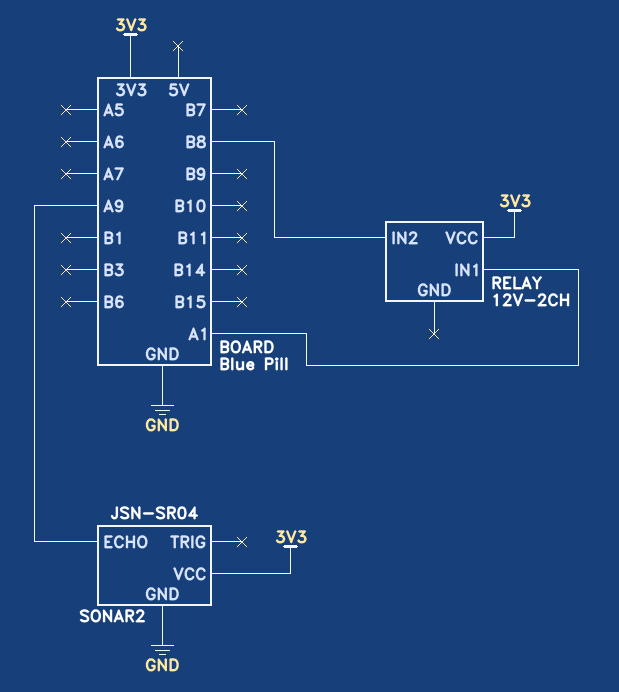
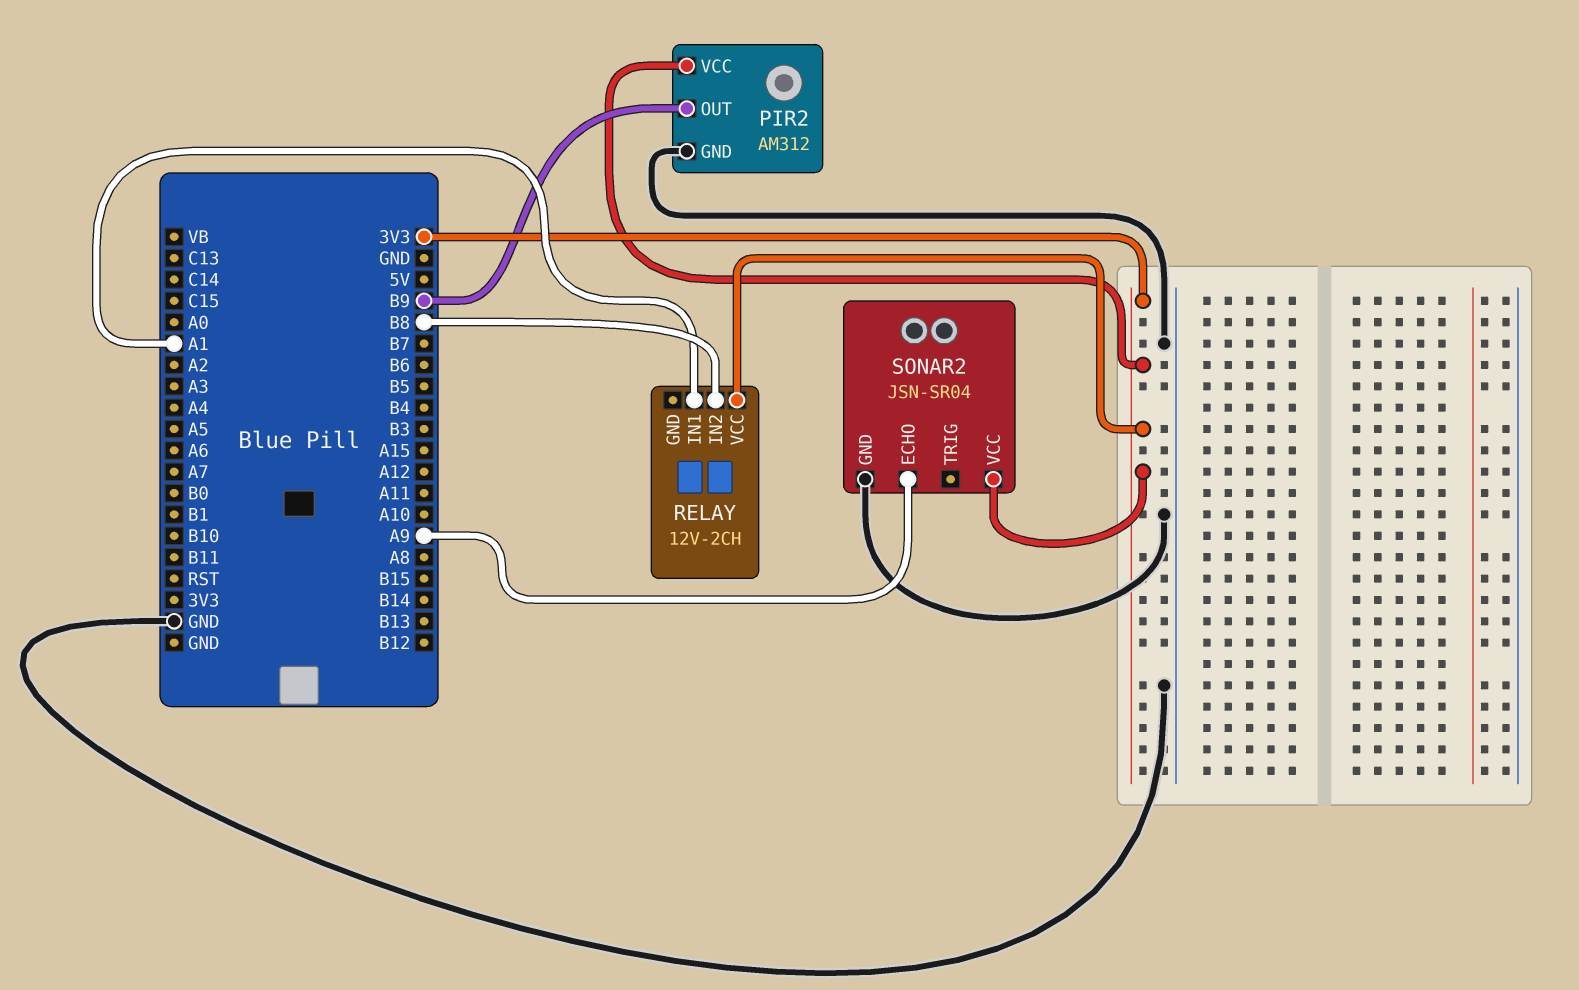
PIR2: none -> AM312
PIR2 pin GND: none -> GND
PIR2 pin OUT: none -> B9
PIR2 pin VCC: none -> 3V3

